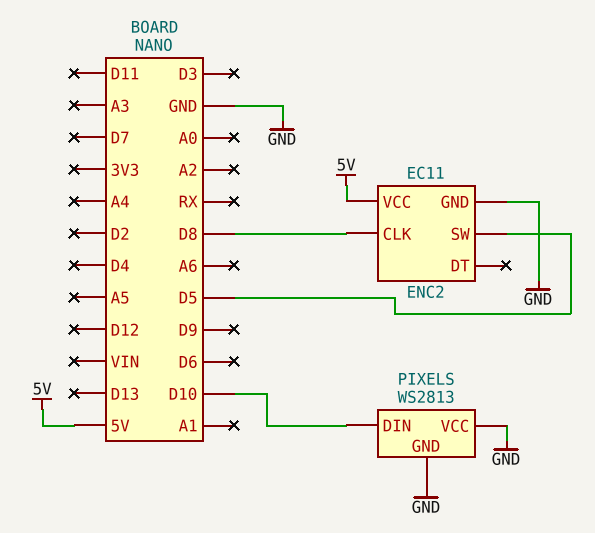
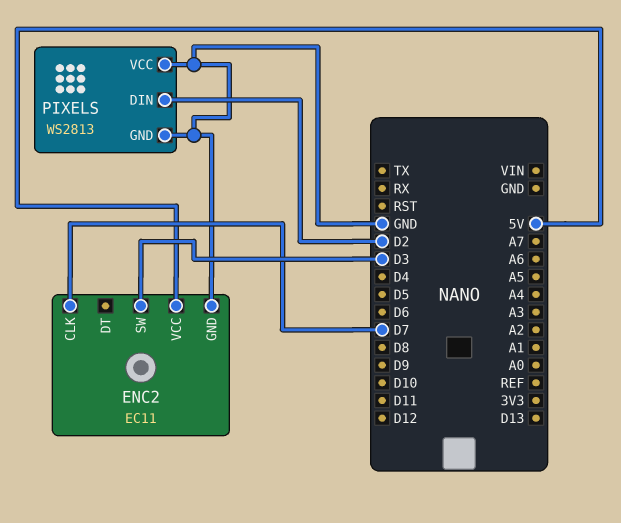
ENC2 pin CLK: D8 -> D7
ENC2 pin SW: D5 -> D3
PIXELS pin DIN: D10 -> D2

